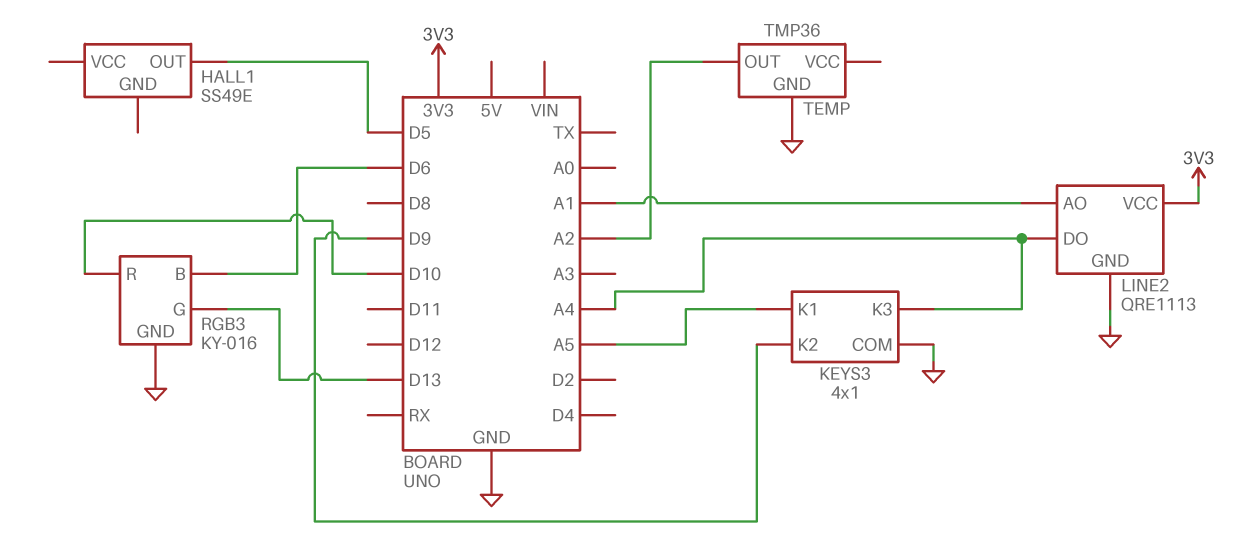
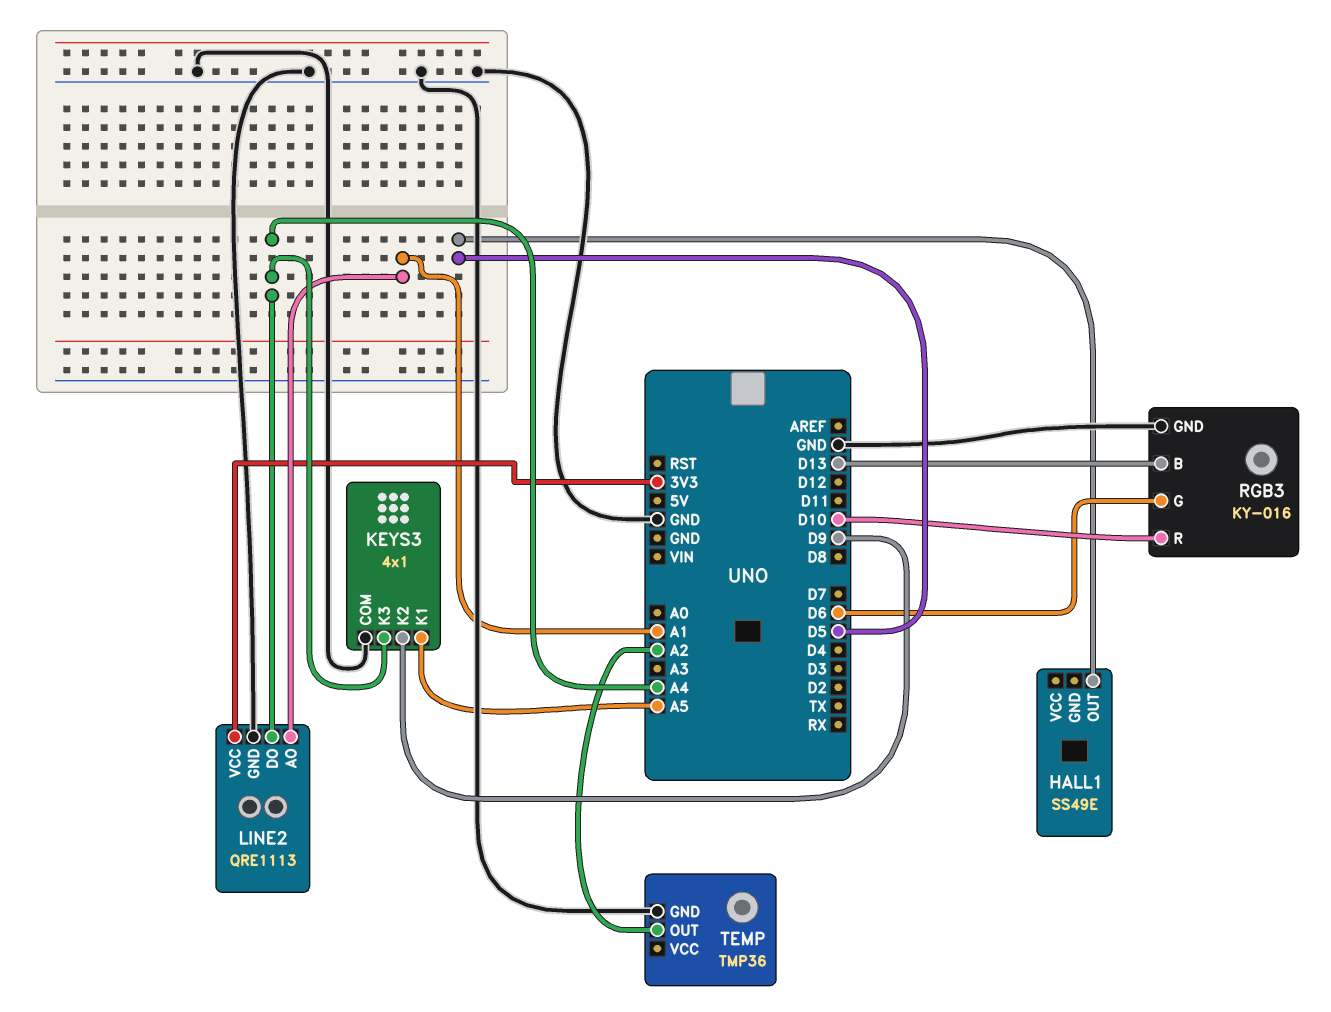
RGB3 pin B: D6 -> D13
RGB3 pin G: D13 -> D6

